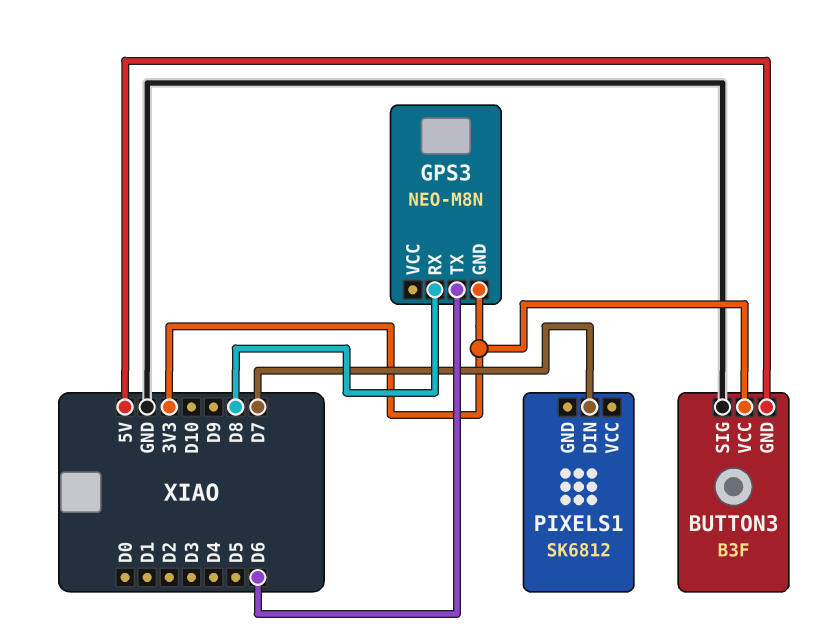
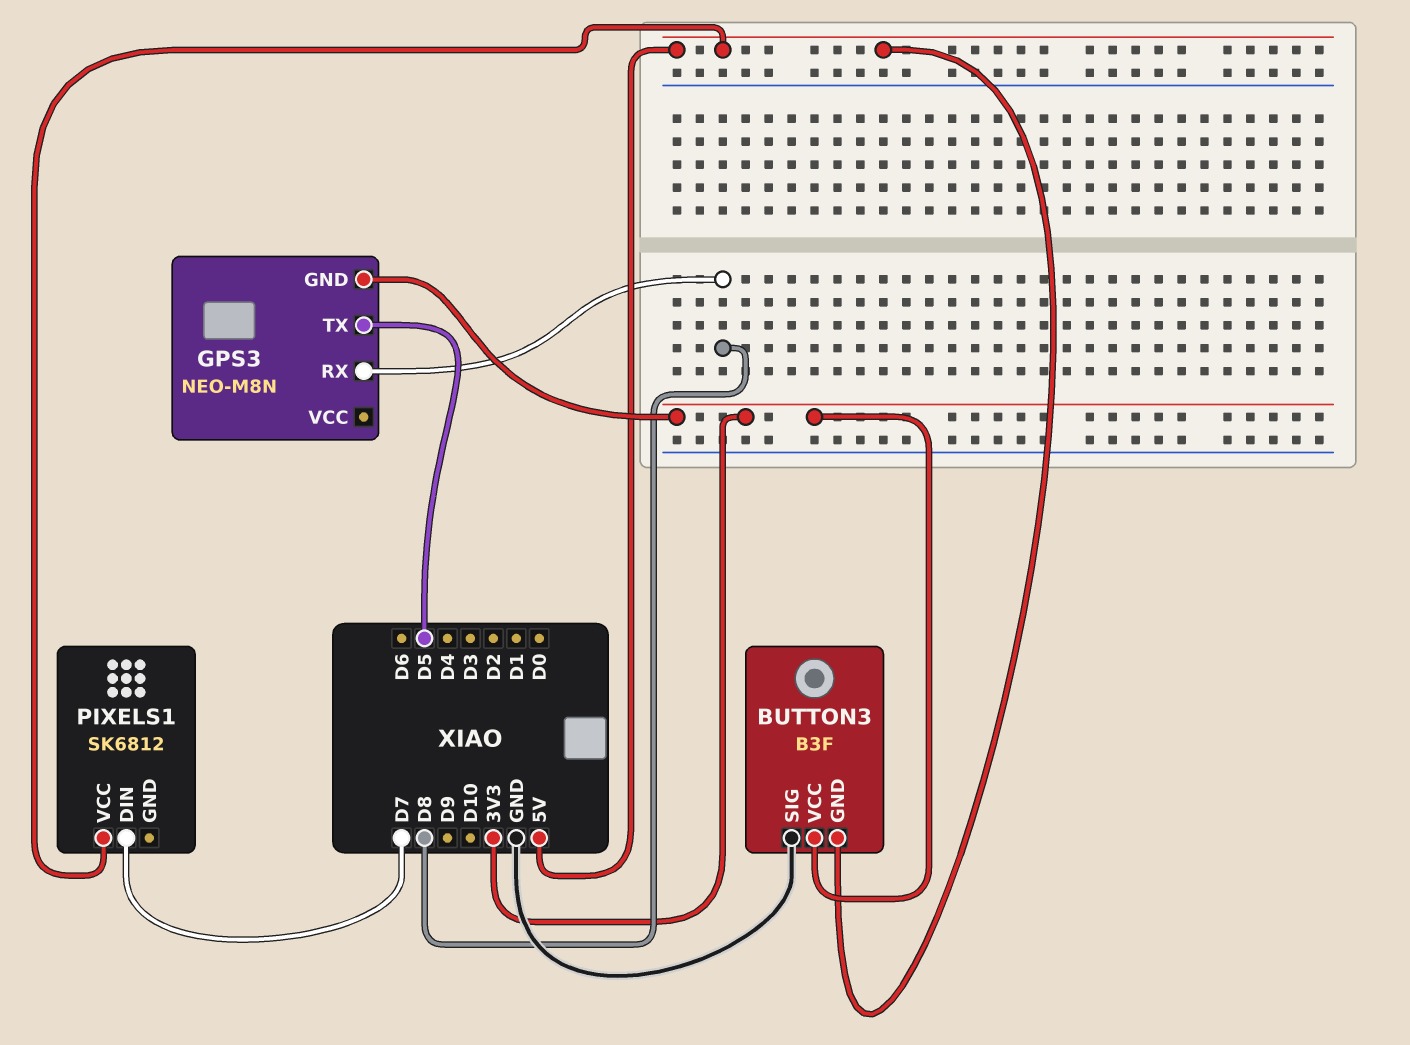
GPS3 pin TX: D6 -> D5
PIXELS1 pin VCC: none -> 5V

